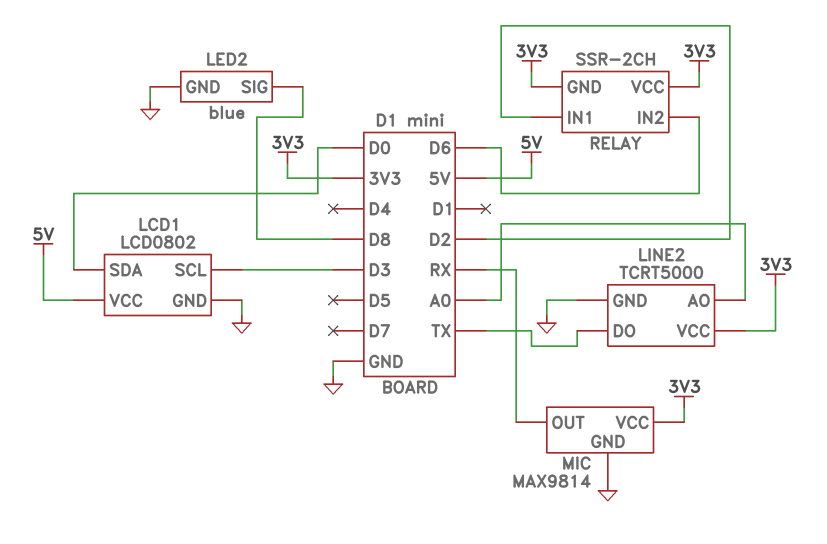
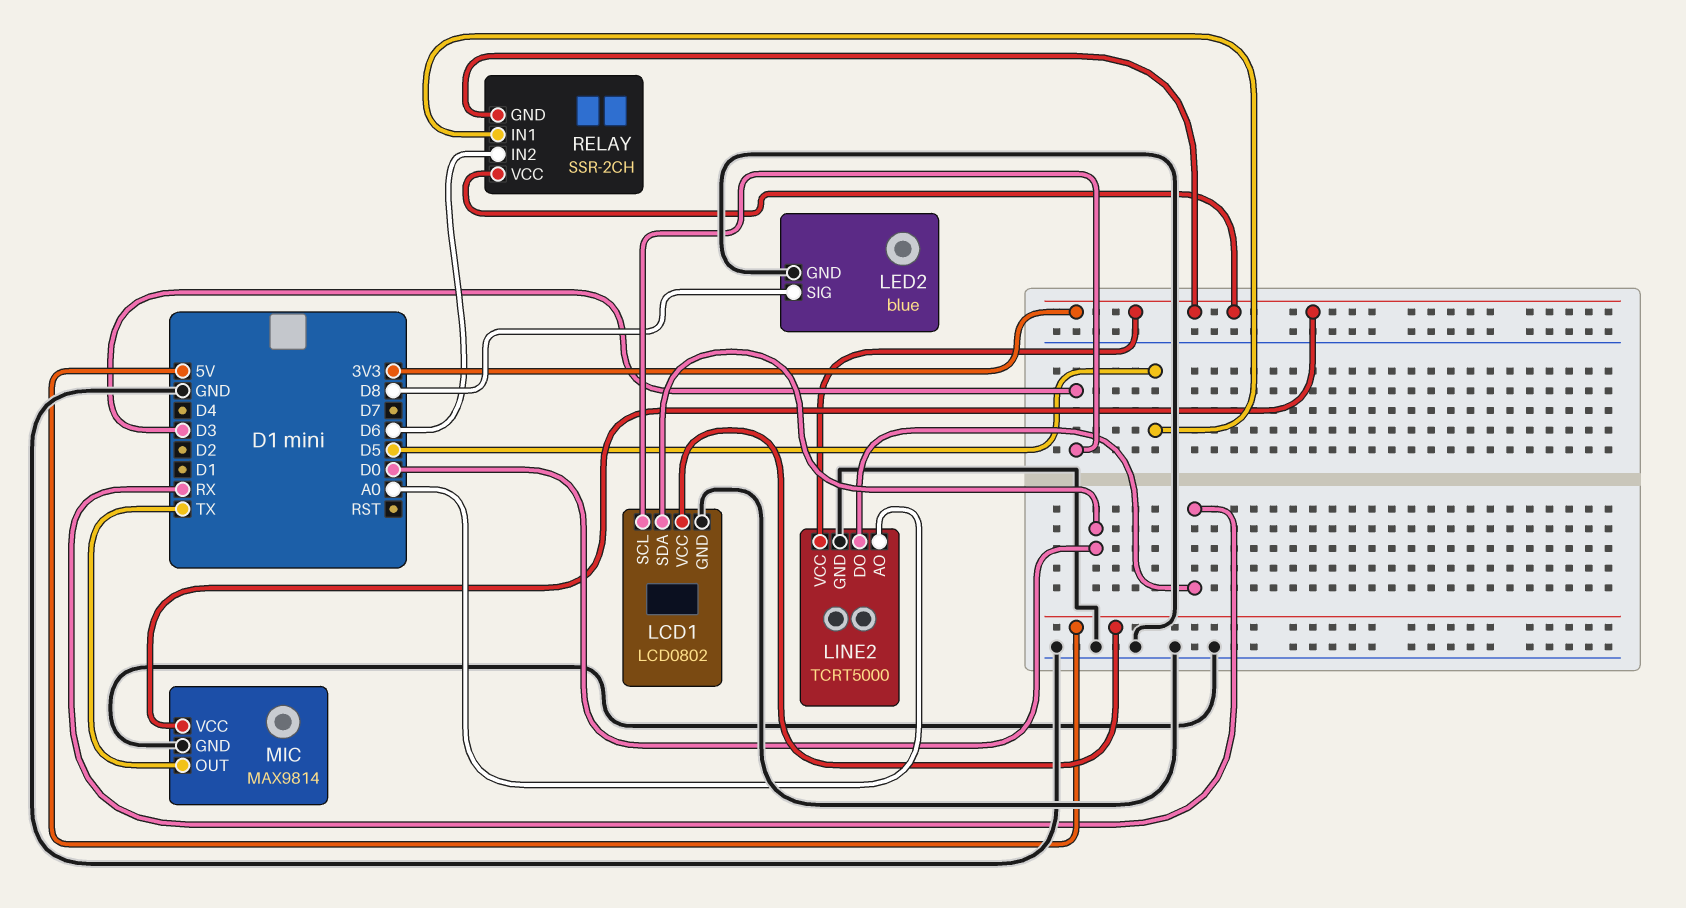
LINE2 pin DO: TX -> RX
MIC pin OUT: RX -> TX
RELAY pin IN1: D2 -> D5

